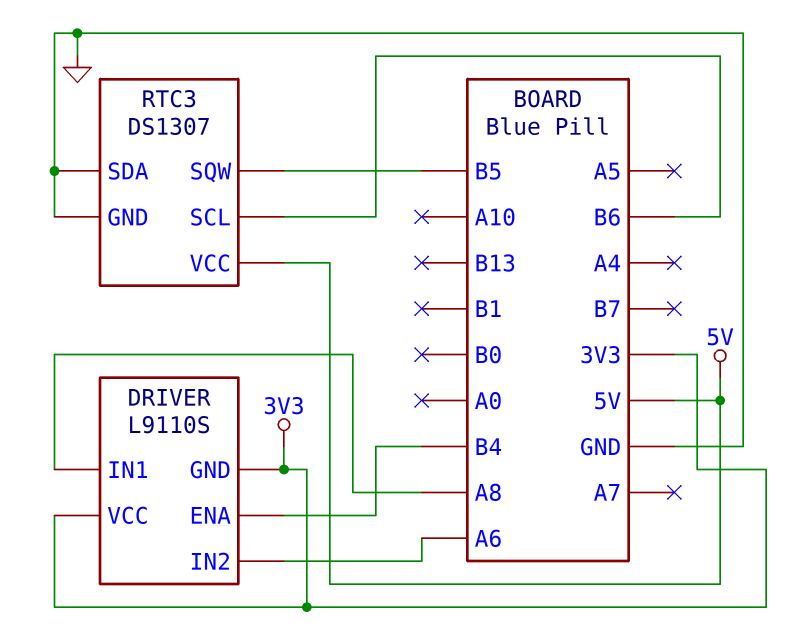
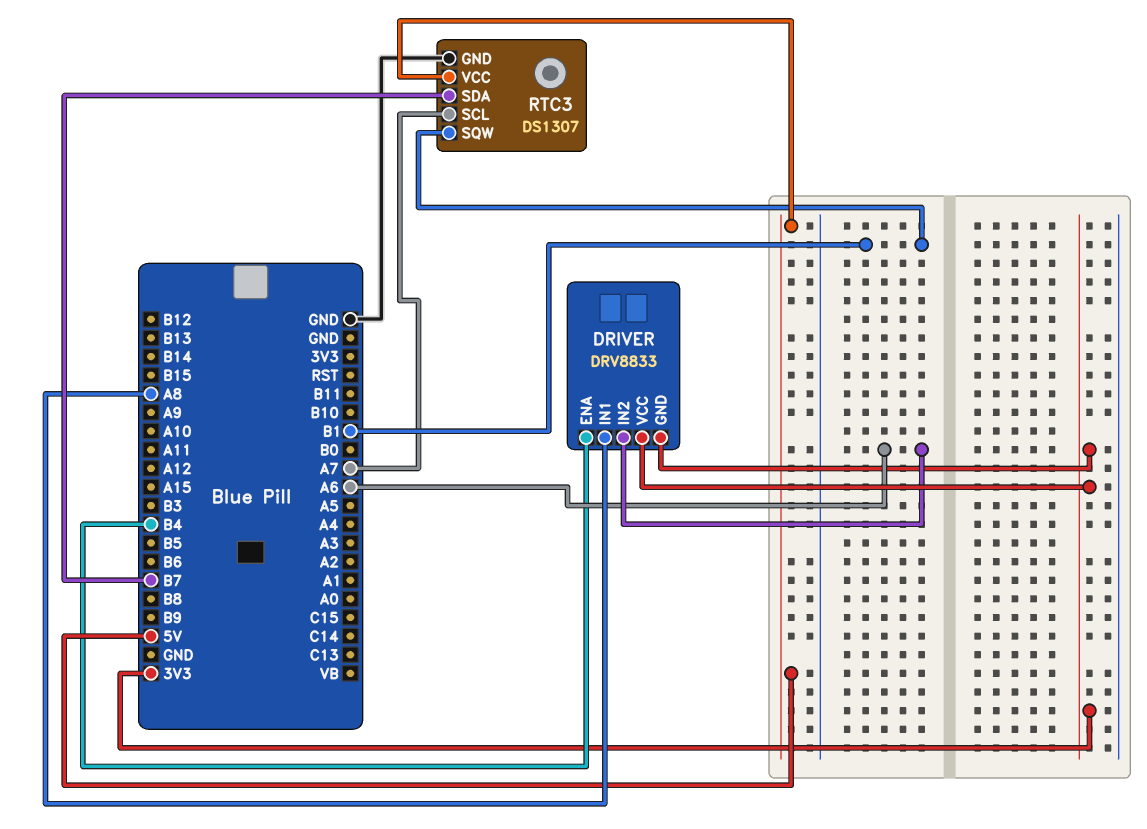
DRIVER: L9110S -> DRV8833
RTC3 pin SCL: B6 -> A7
RTC3 pin SDA: GND -> B7
RTC3 pin SQW: B5 -> B1

